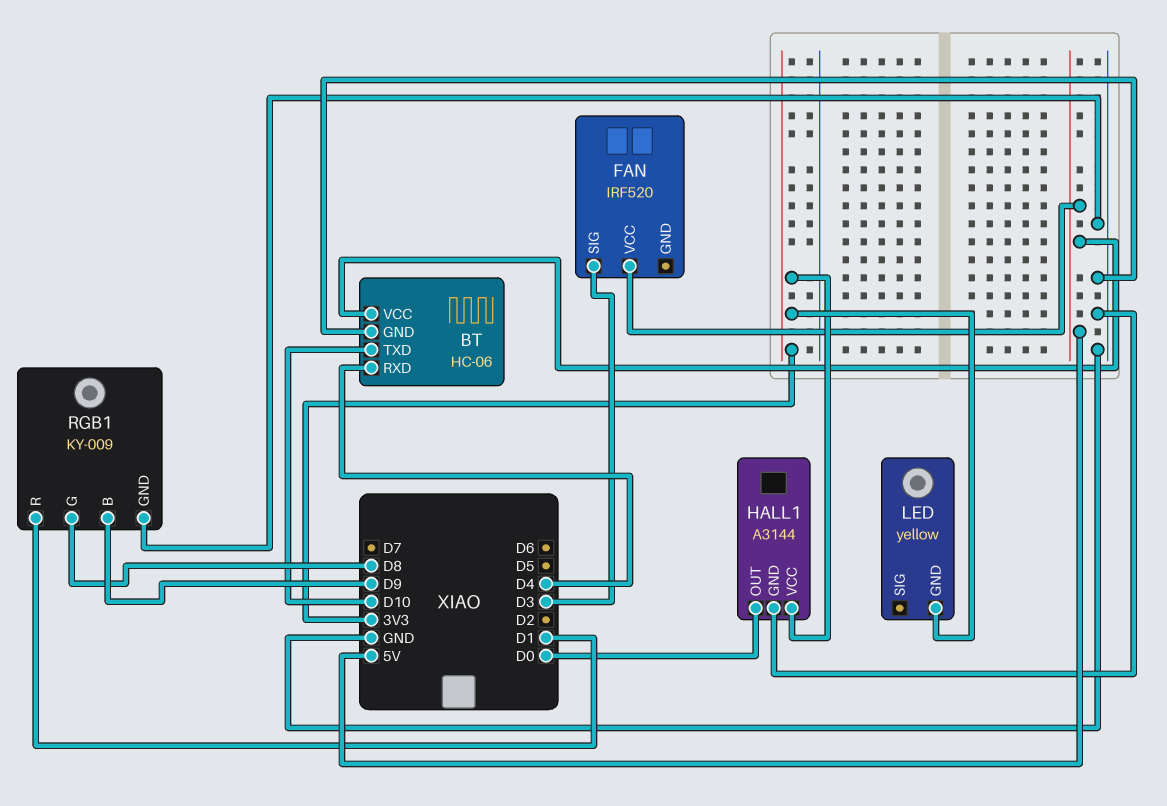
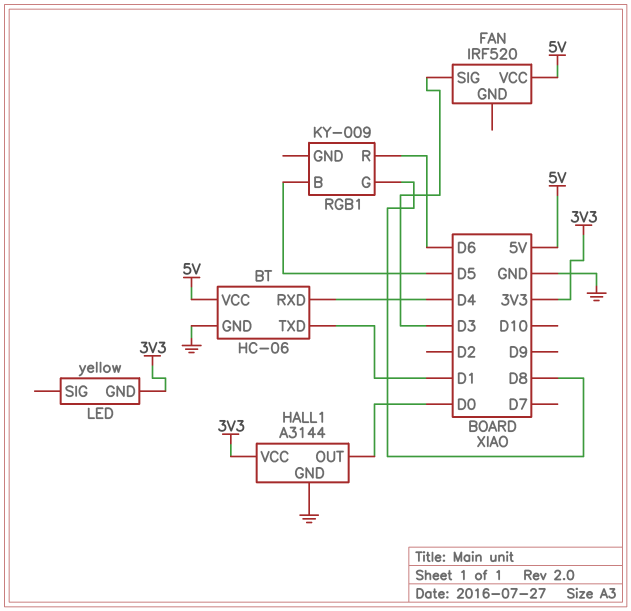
BT pin TXD: D10 -> D1
RGB1 pin B: D9 -> D5
RGB1 pin GND: GND -> none
RGB1 pin R: D1 -> D6

